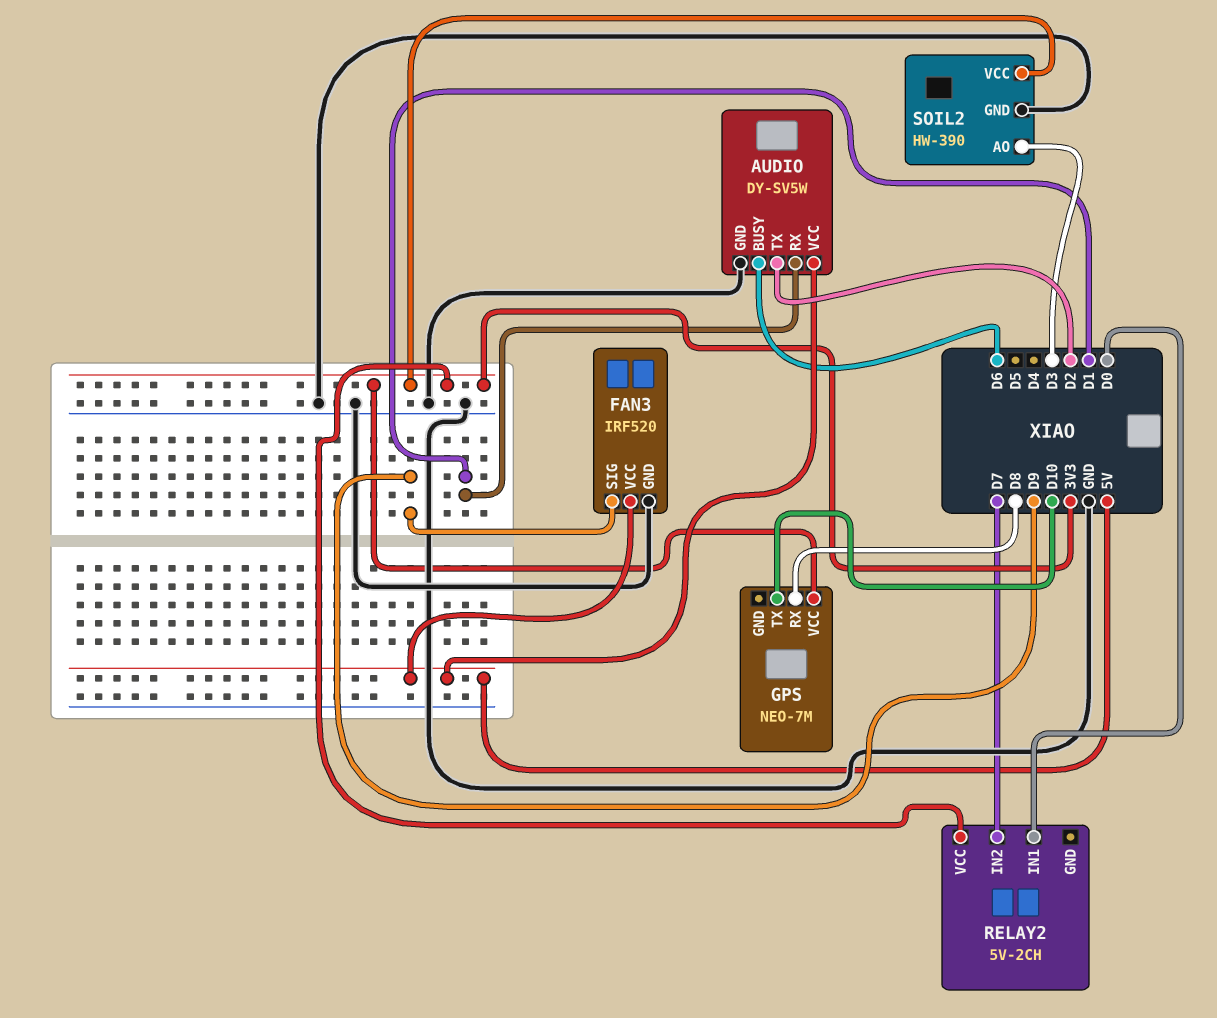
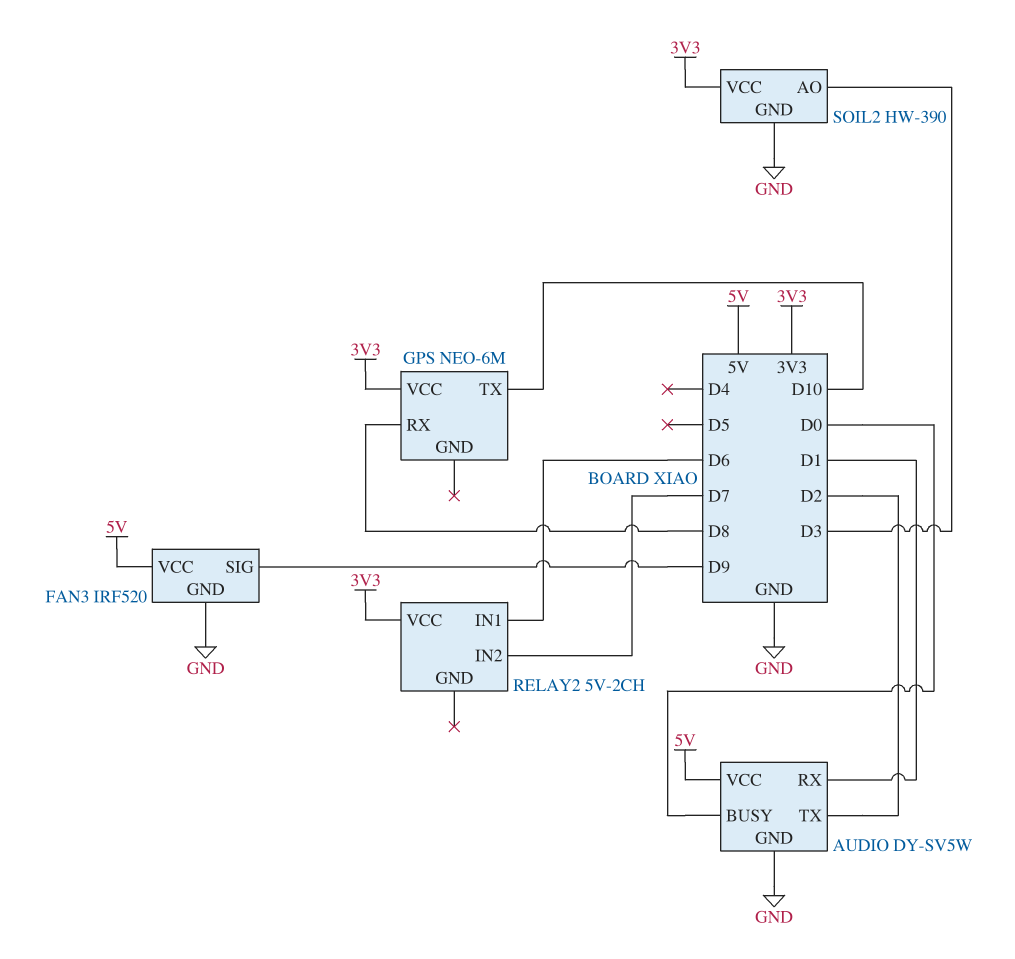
AUDIO pin BUSY: D6 -> D0
GPS: NEO-7M -> NEO-6M
RELAY2 pin IN1: D0 -> D6

